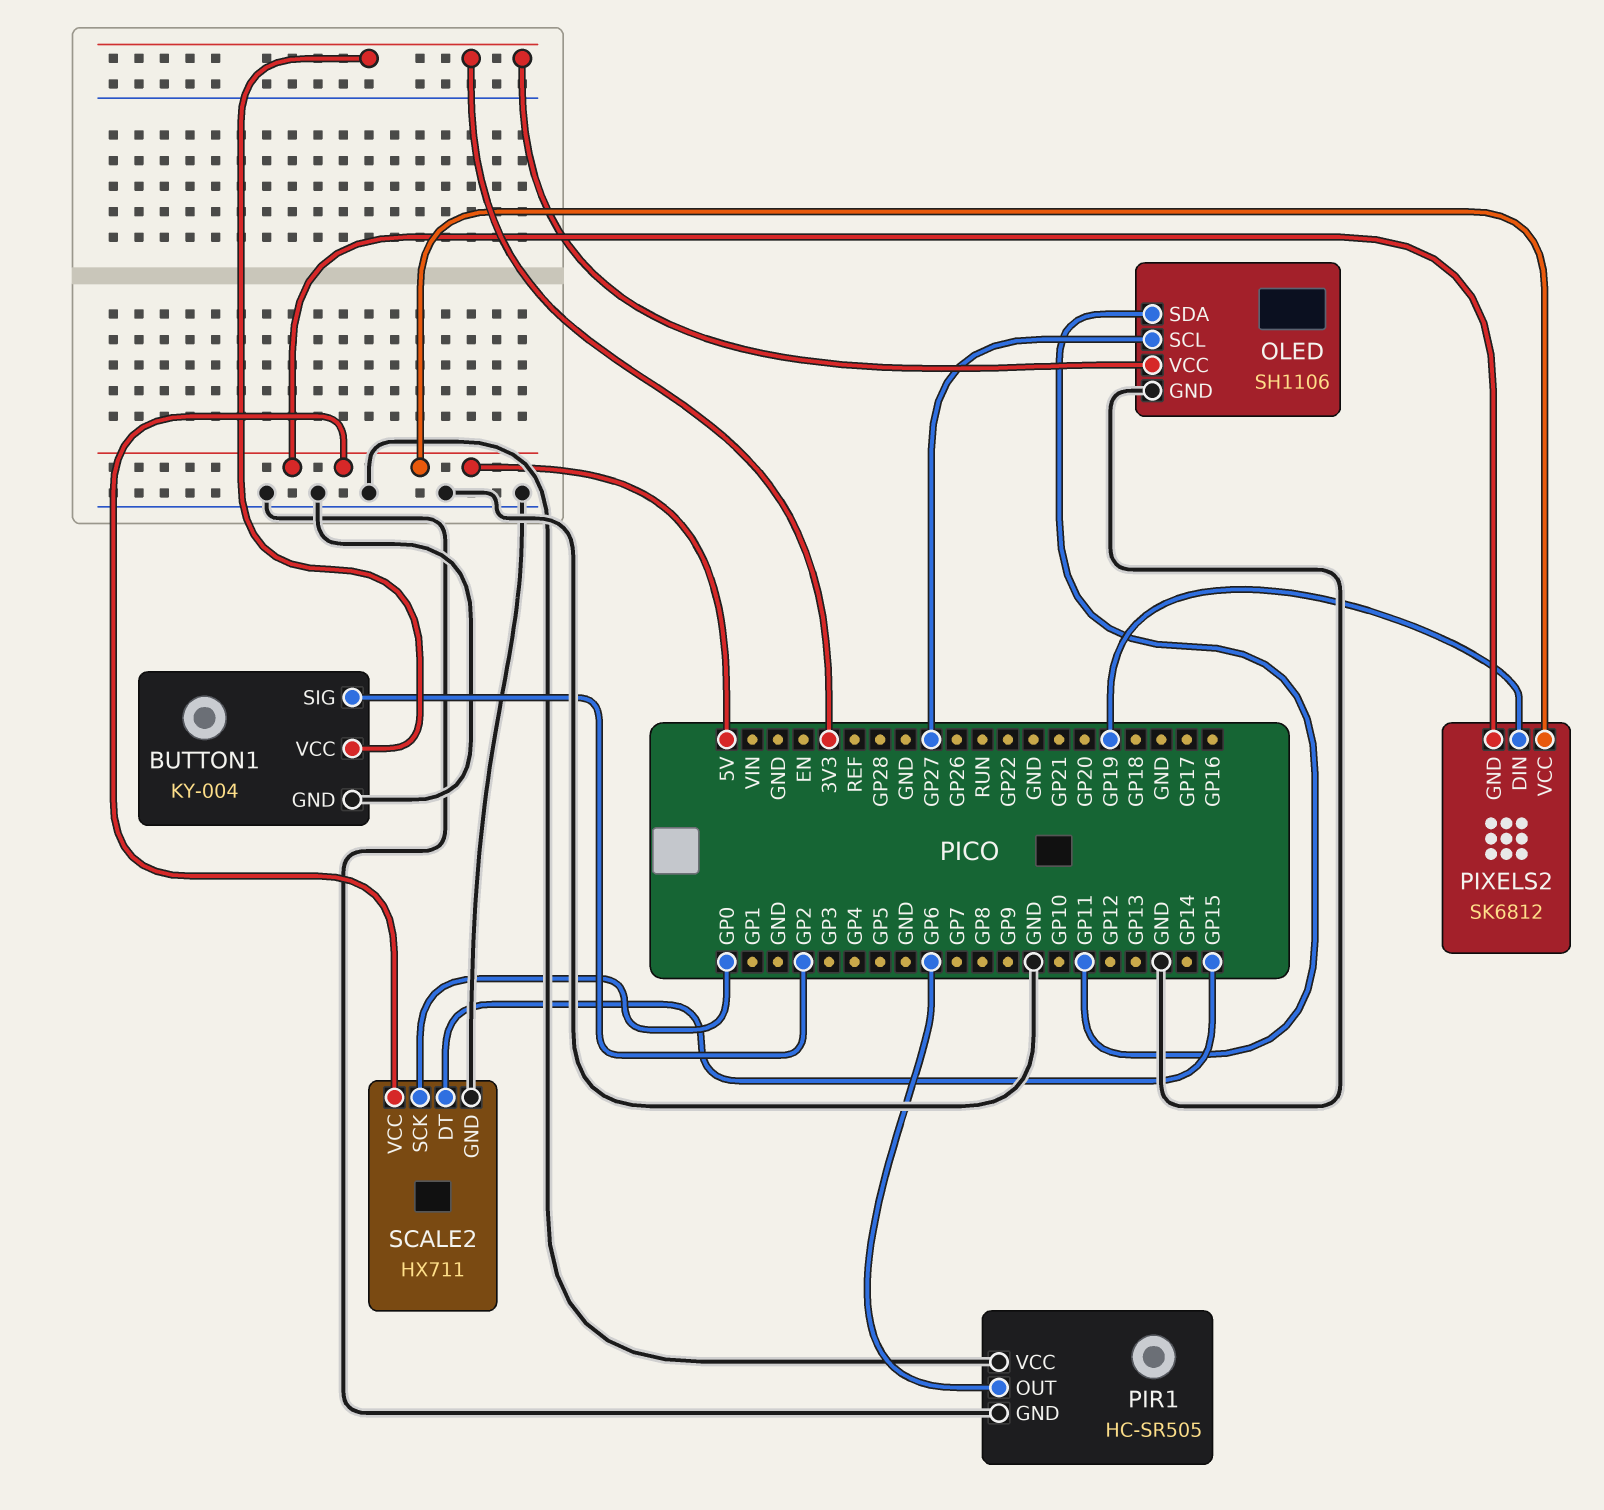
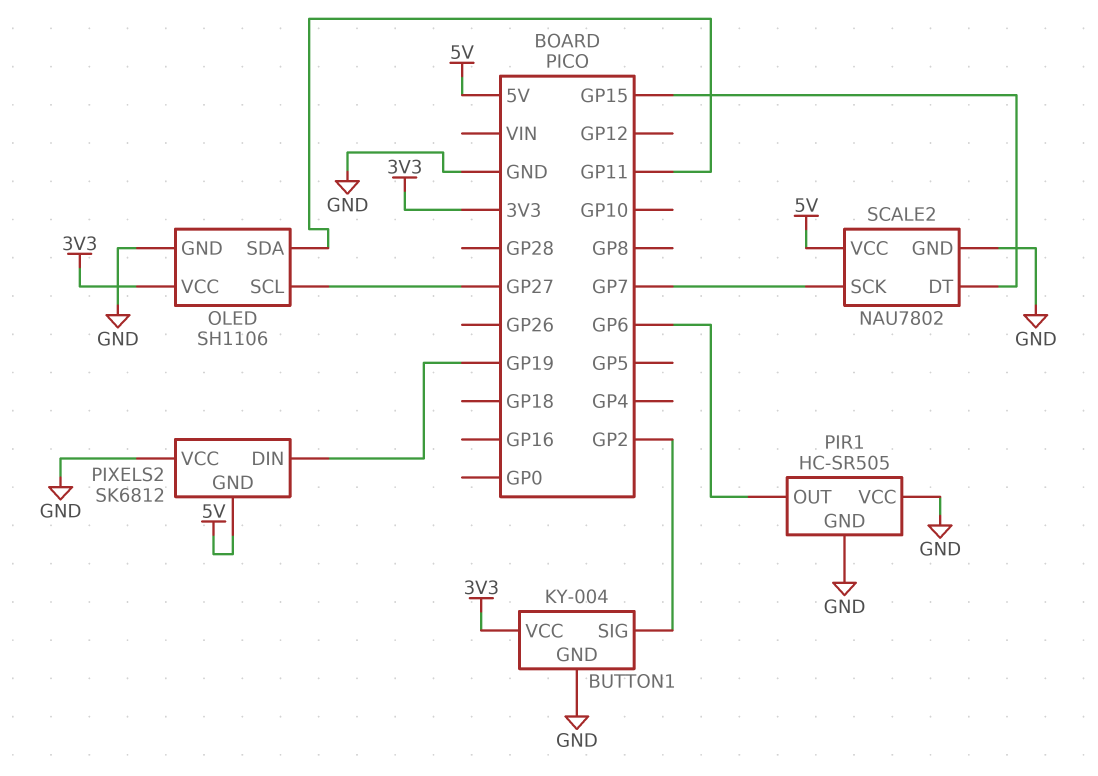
PIXELS2 pin VCC: 5V -> GND
SCALE2: HX711 -> NAU7802
SCALE2 pin SCK: GP0 -> GP7

